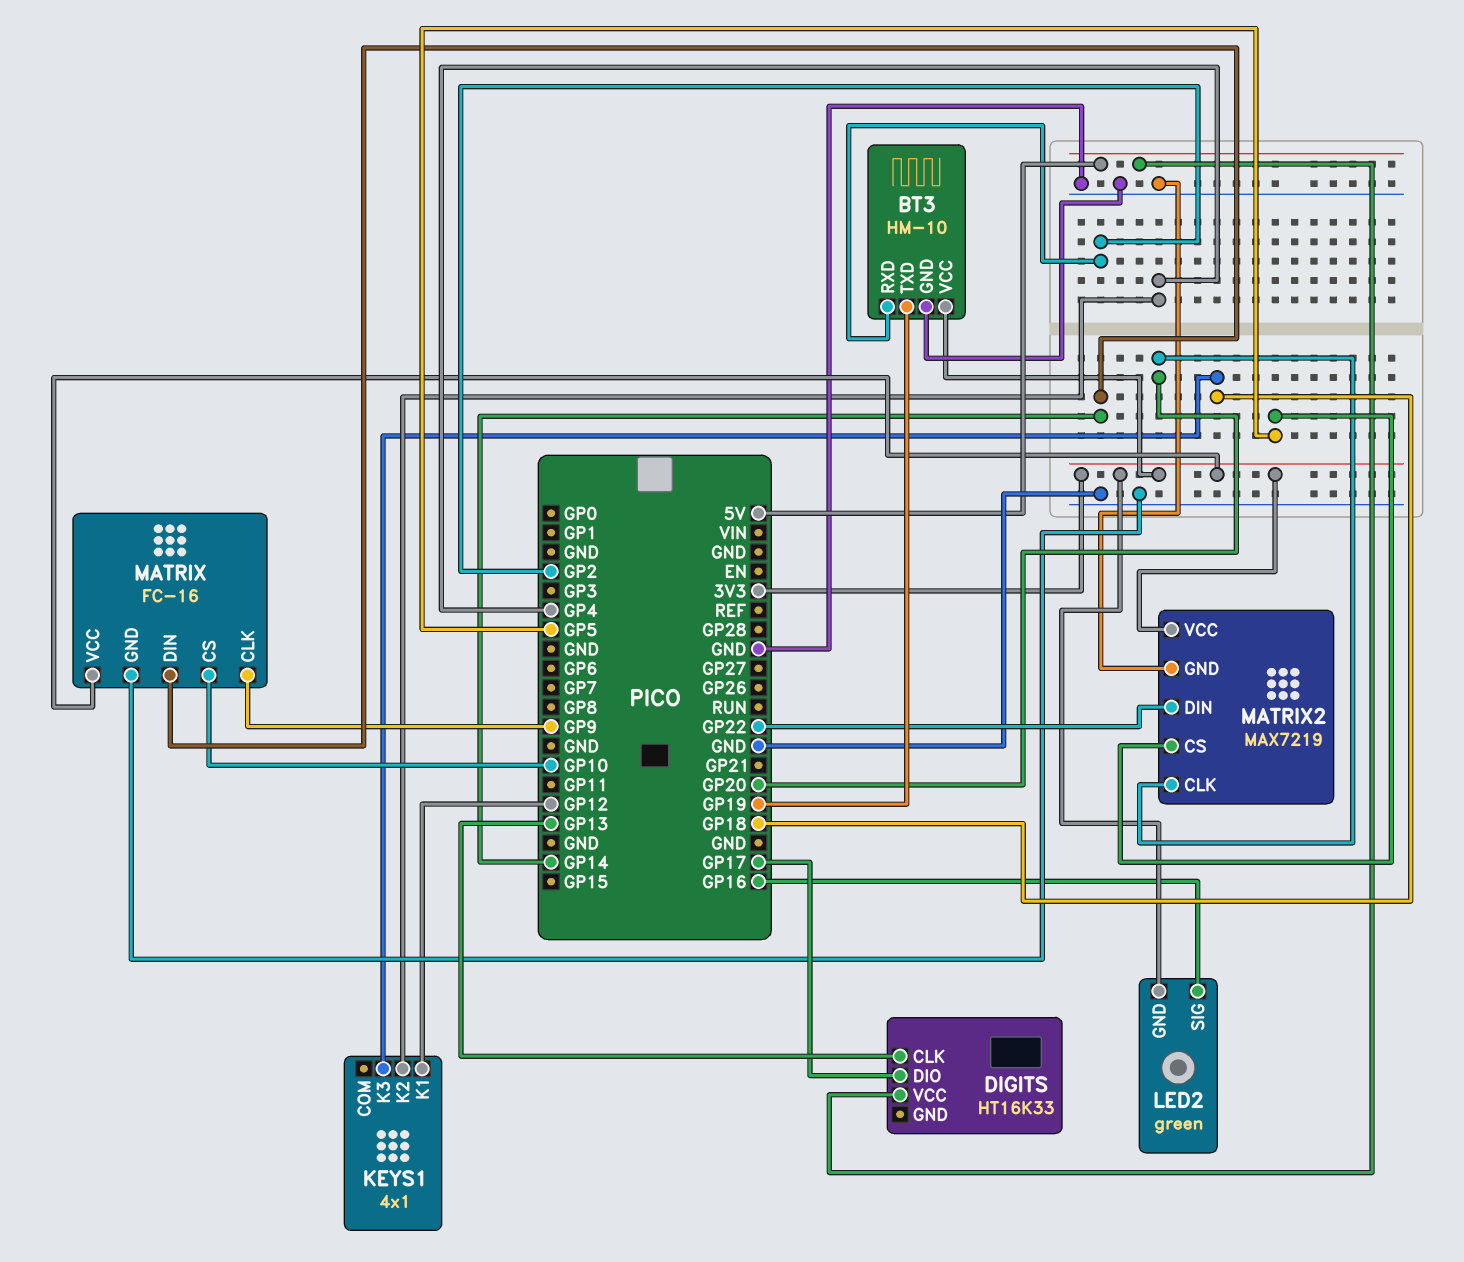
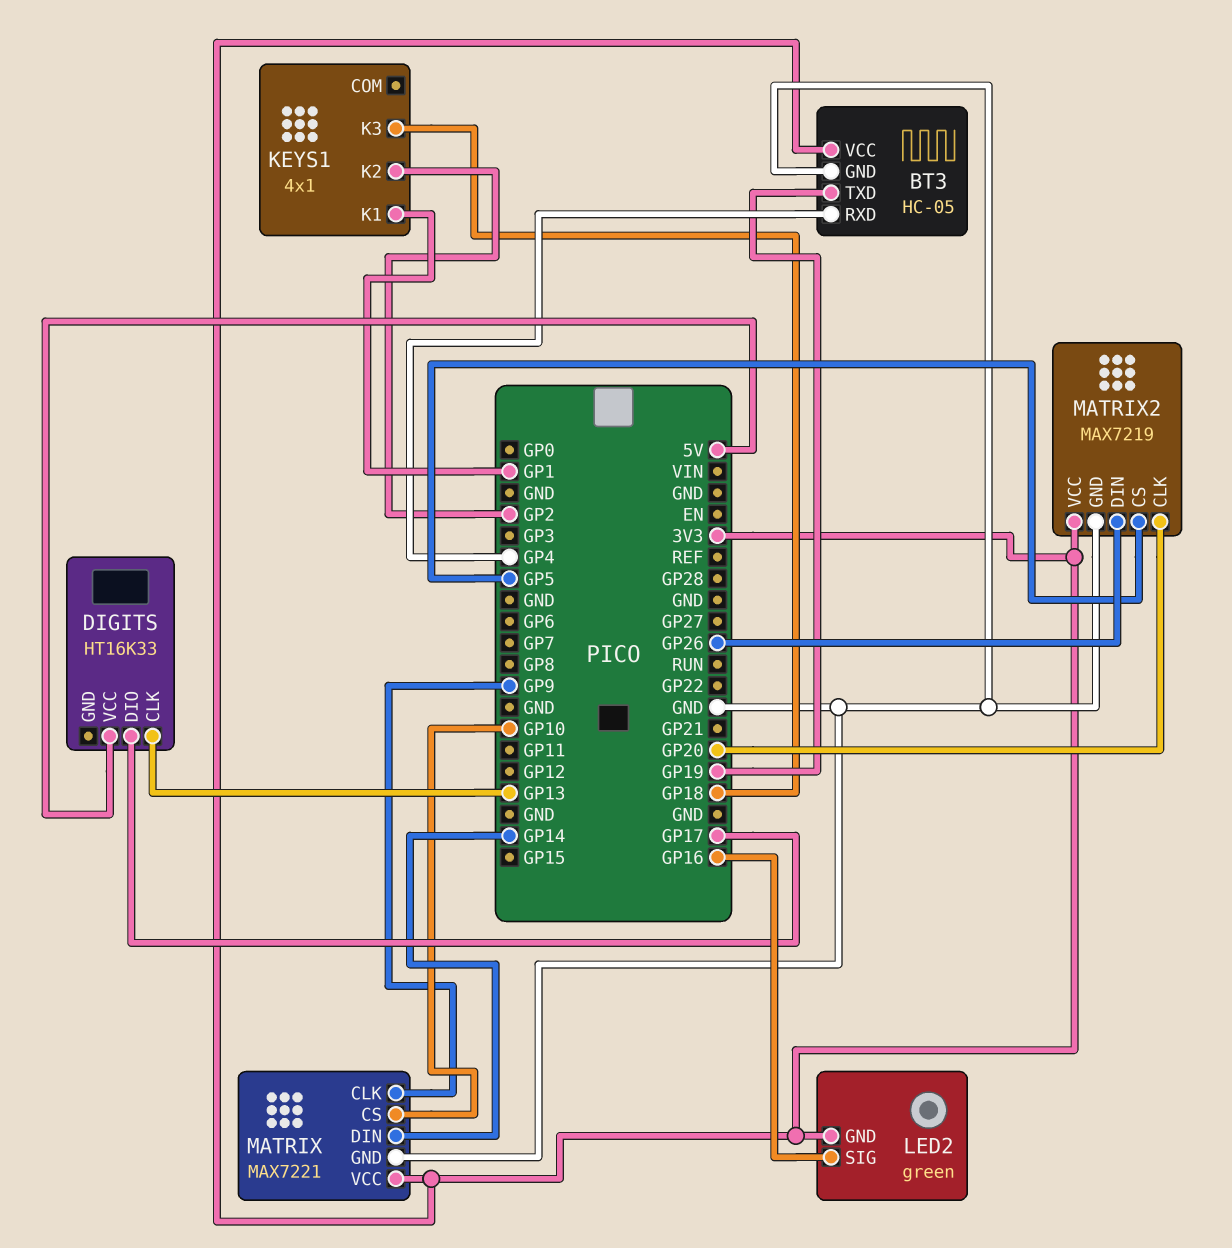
BT3: HM-10 -> HC-05
BT3 pin RXD: GP2 -> GP4
KEYS1 pin K1: GP12 -> GP1
KEYS1 pin K2: GP4 -> GP2
MATRIX: FC-16 -> MAX7221
MATRIX2 pin DIN: GP22 -> GP26

